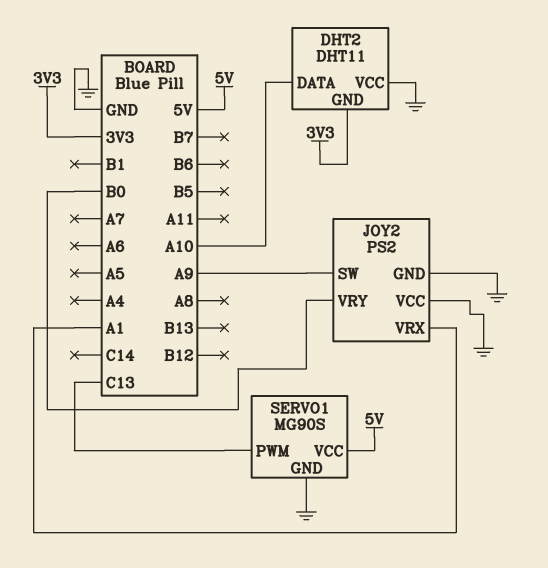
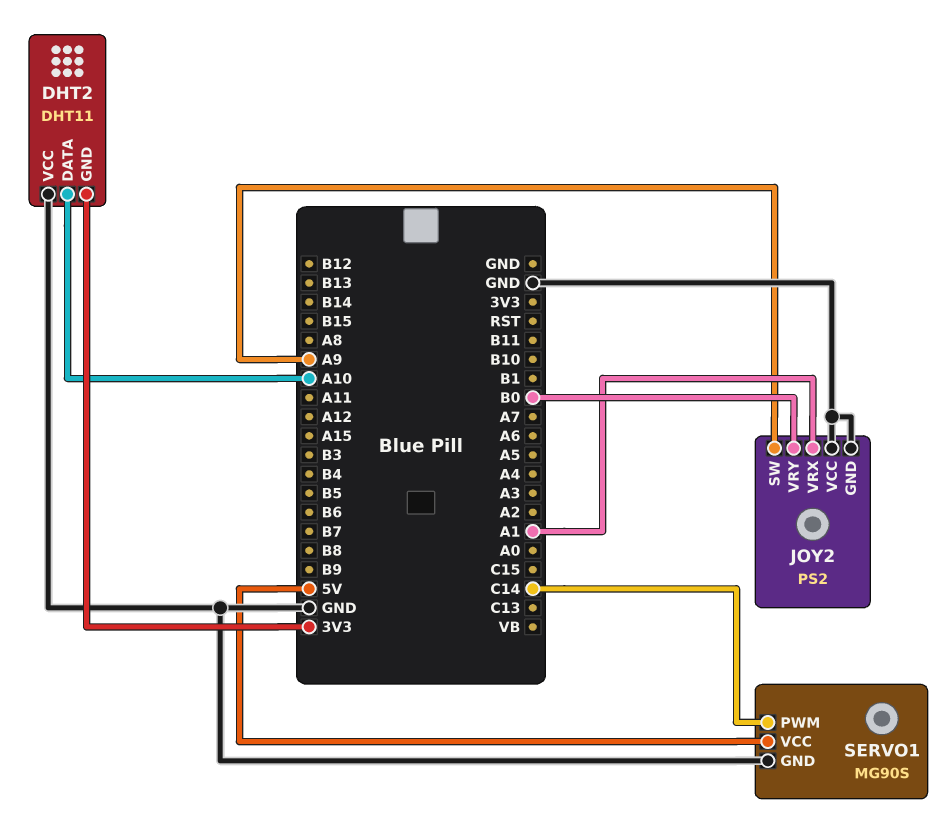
SERVO1 pin PWM: C13 -> C14

